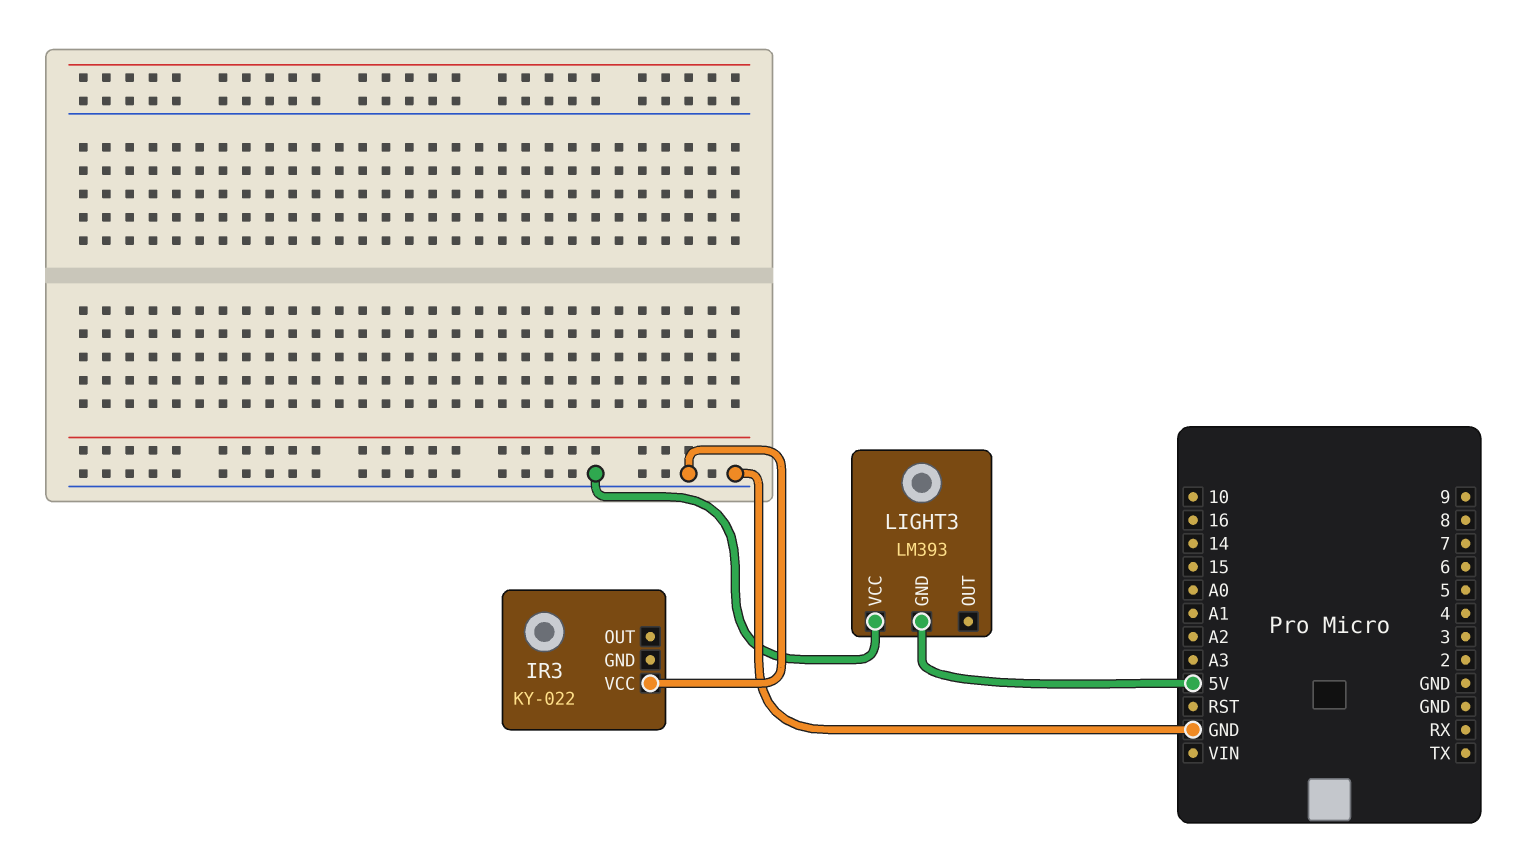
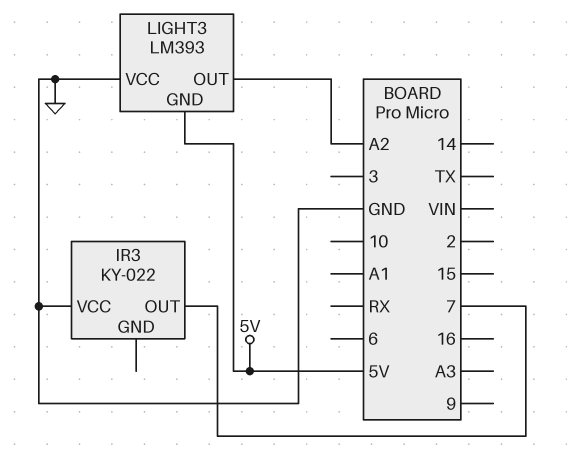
IR3 pin OUT: none -> 7
LIGHT3 pin OUT: none -> A2

